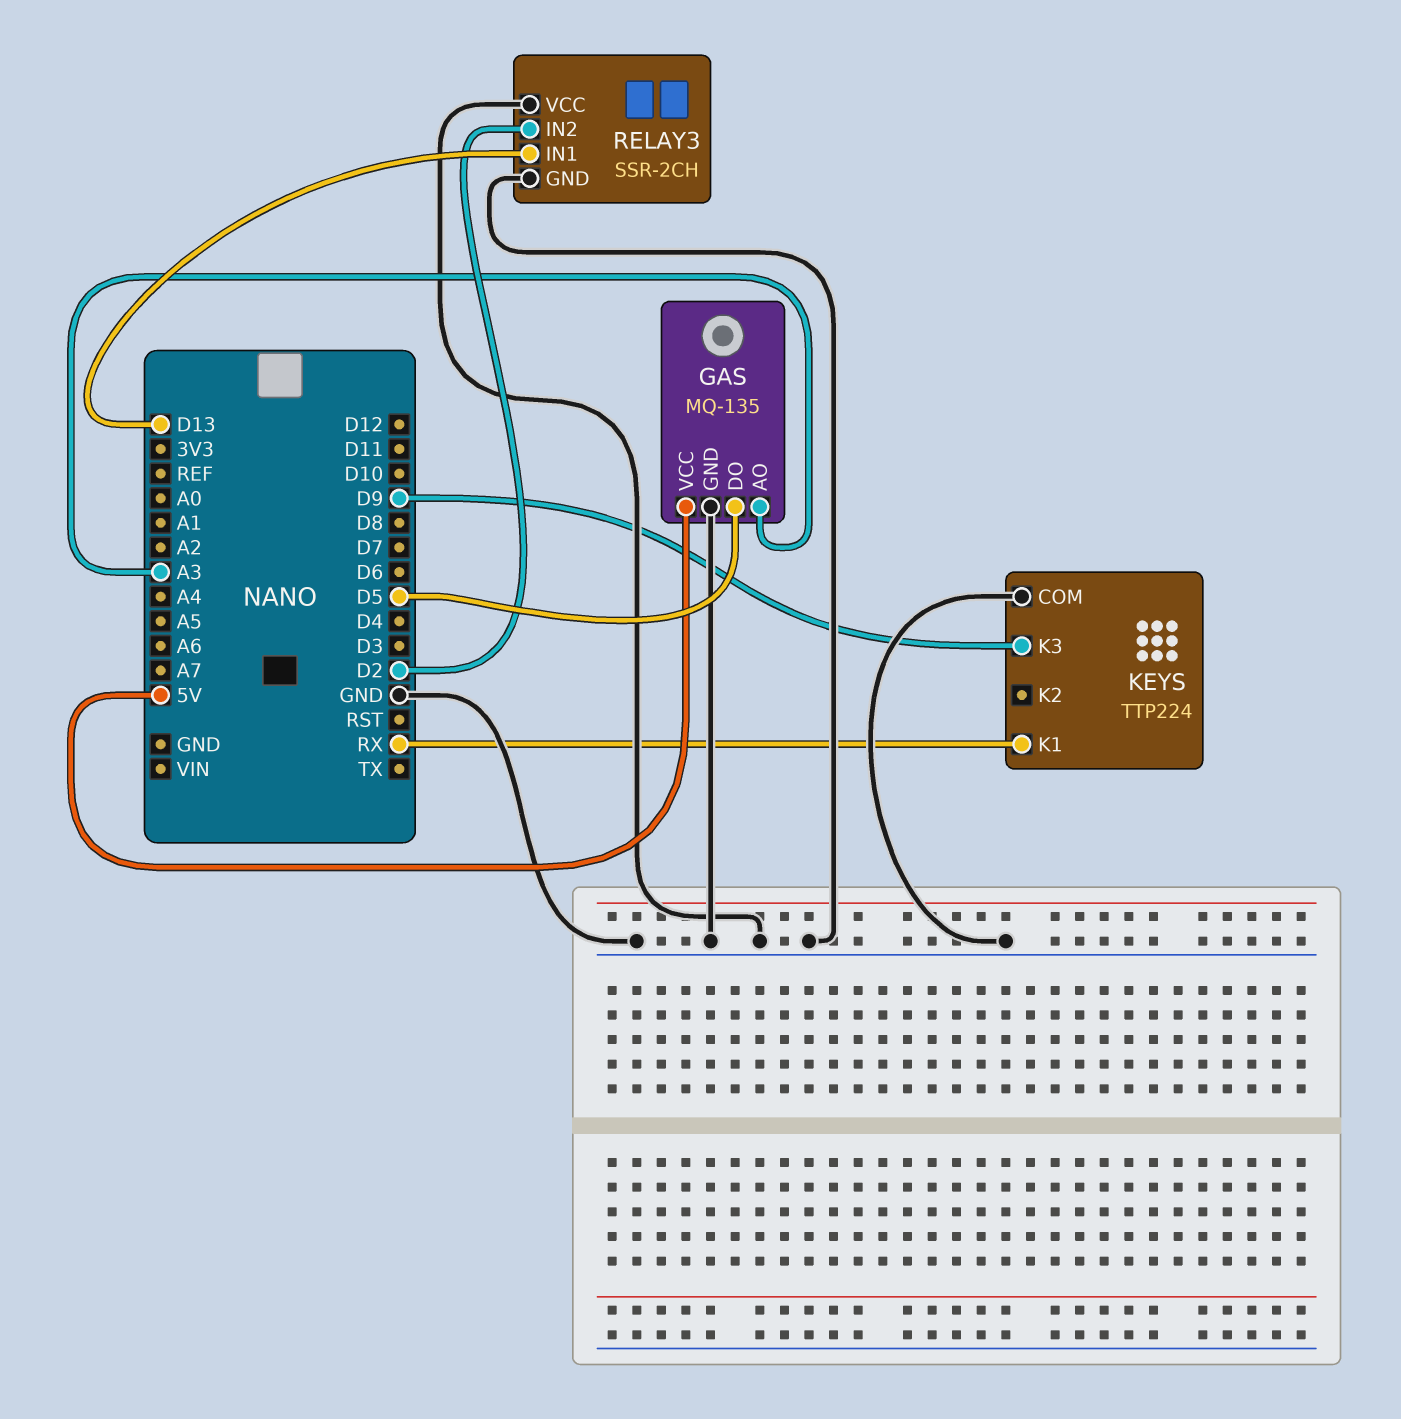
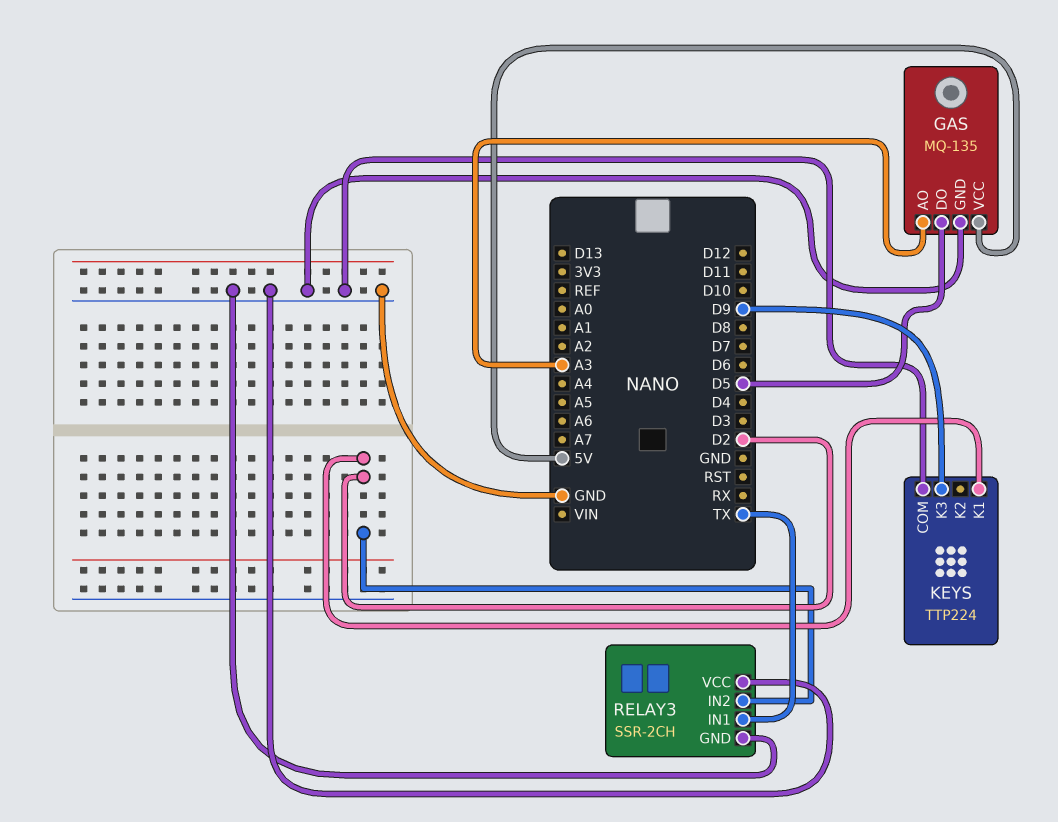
KEYS pin K1: RX -> D2
RELAY3 pin IN1: D13 -> TX

